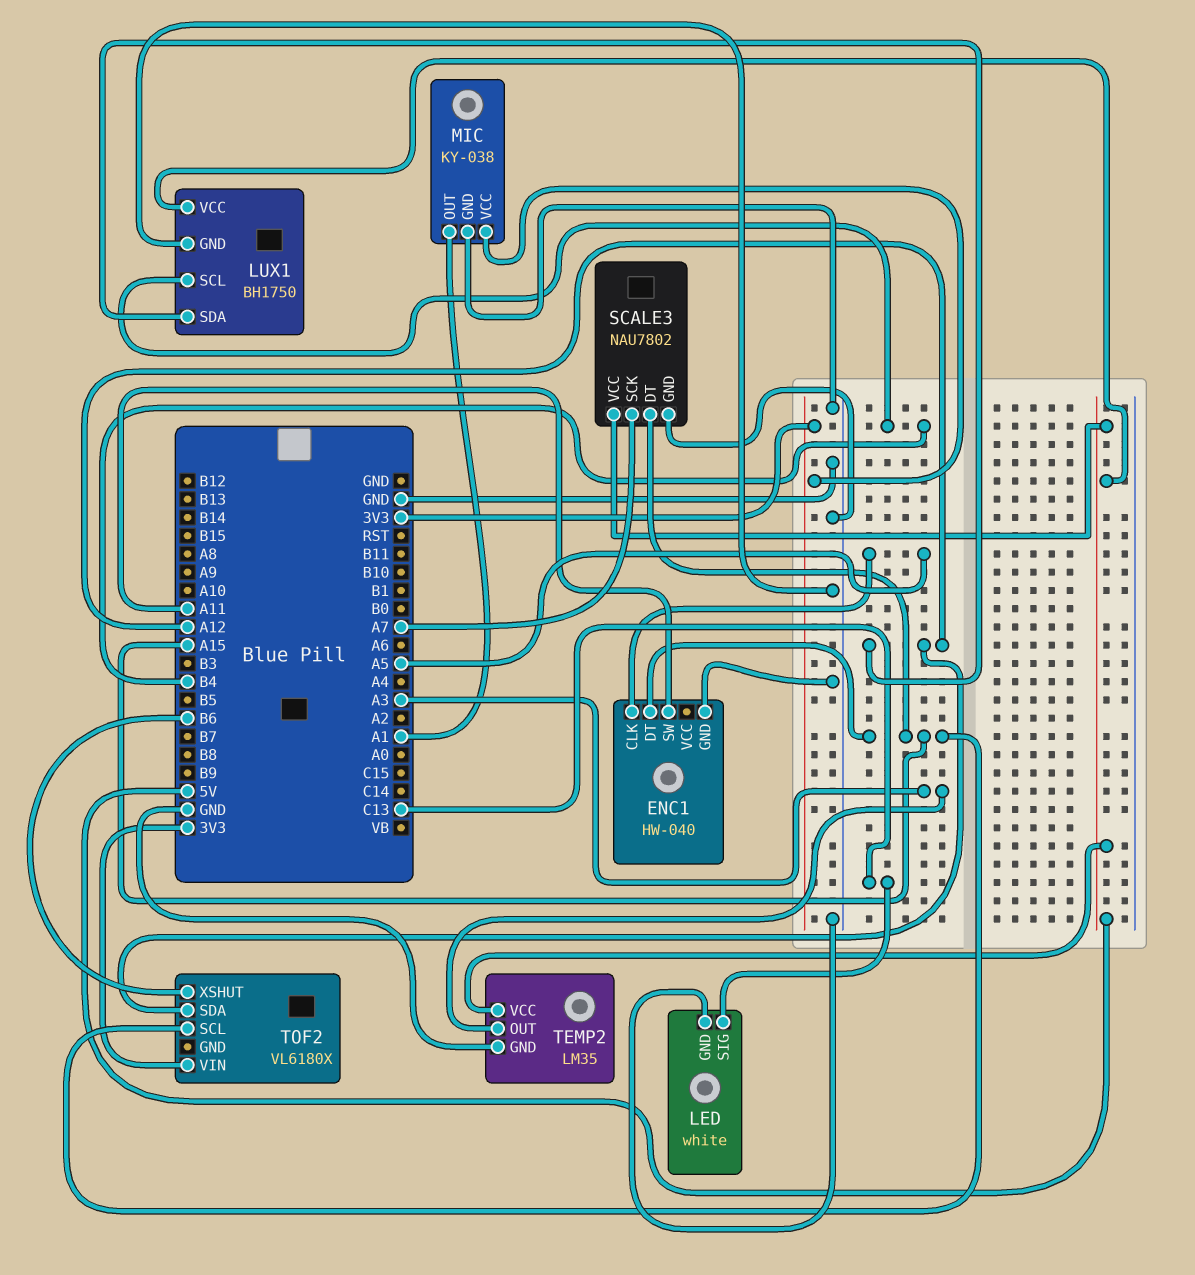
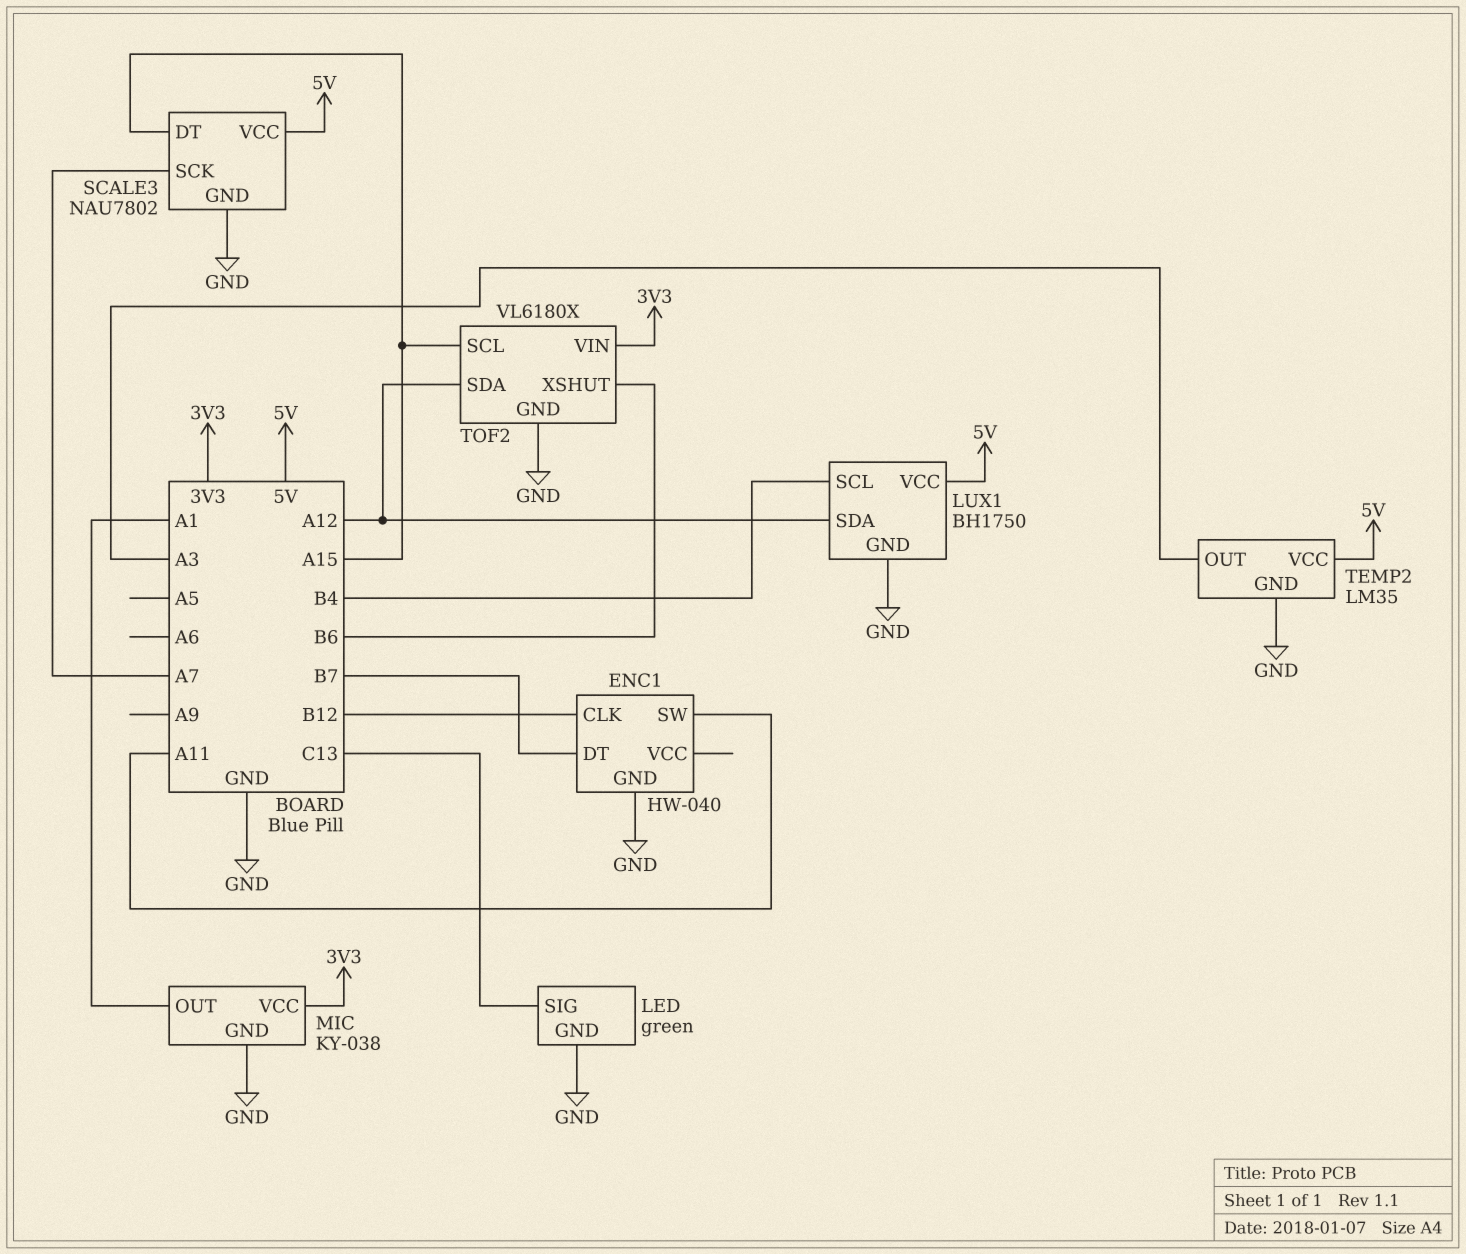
ENC1 pin CLK: A5 -> B12
ENC1 pin DT: A15 -> B7
LED: white -> green
TOF2 pin GND: none -> GND

